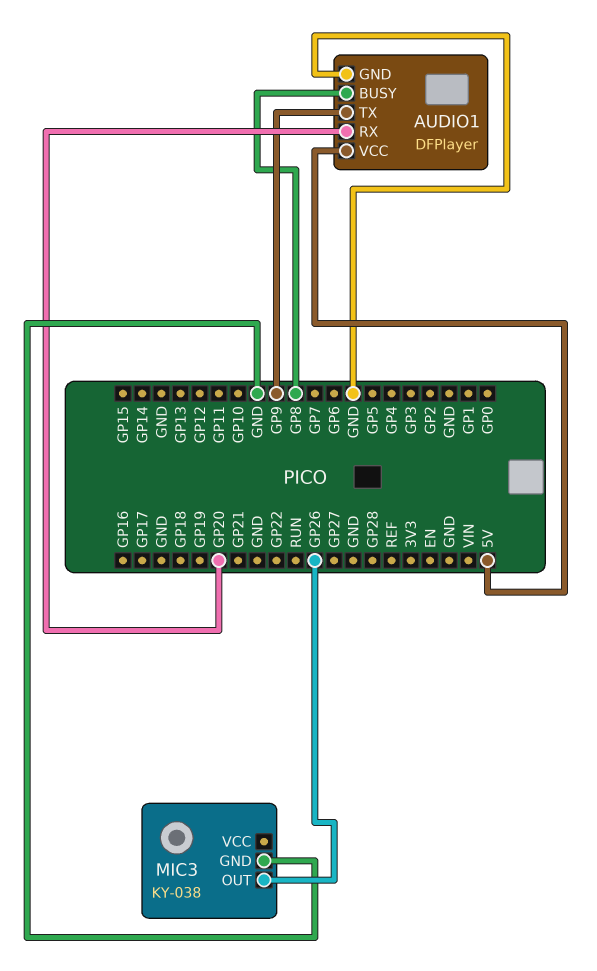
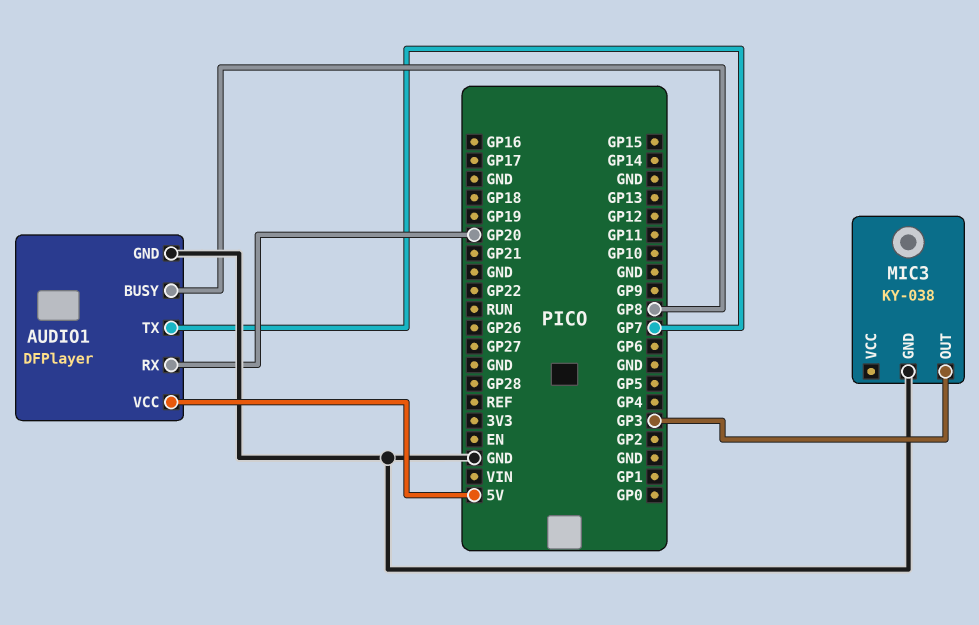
AUDIO1 pin TX: GP9 -> GP7
MIC3 pin OUT: GP26 -> GP3

